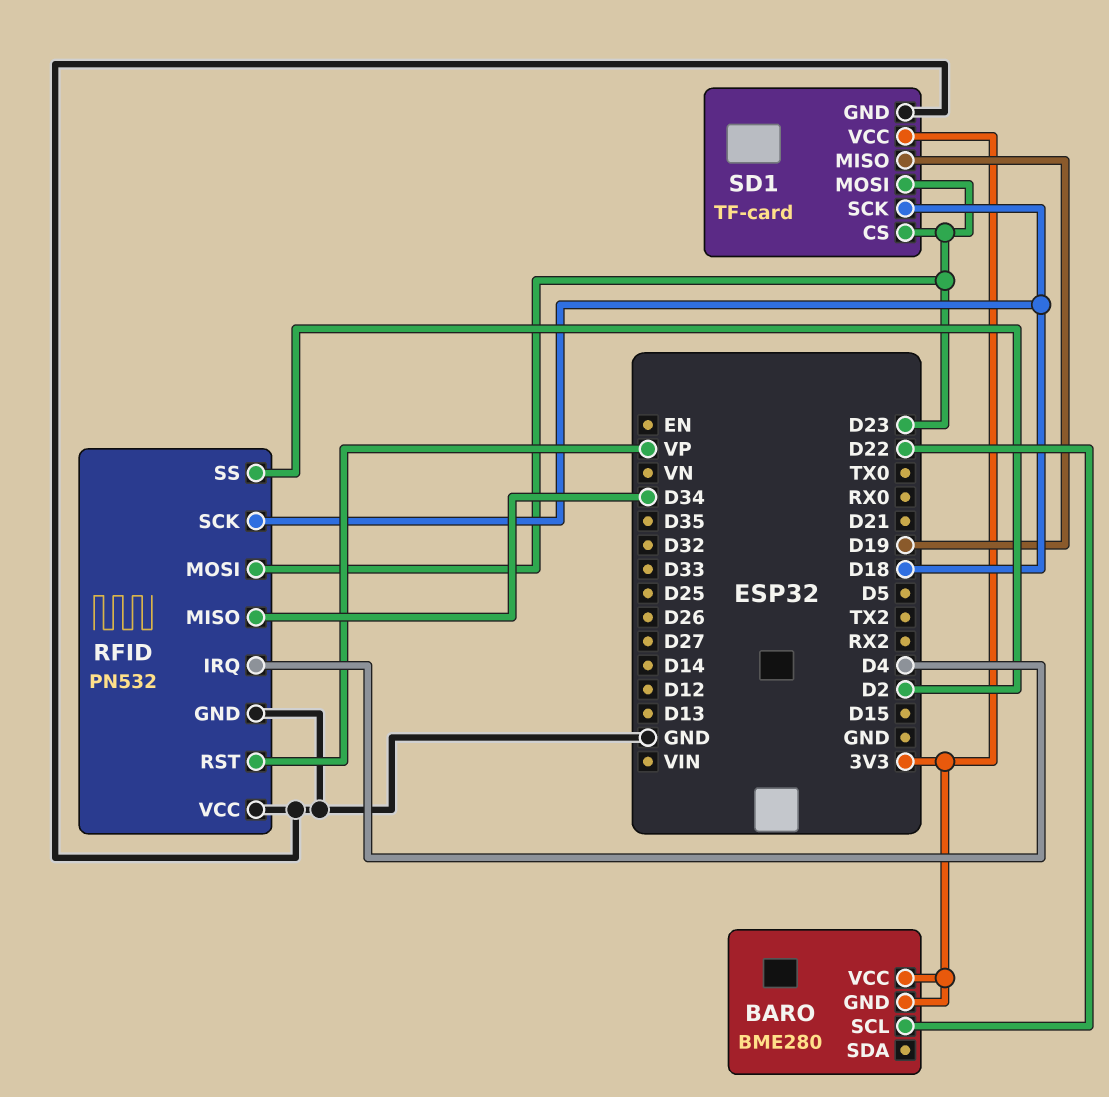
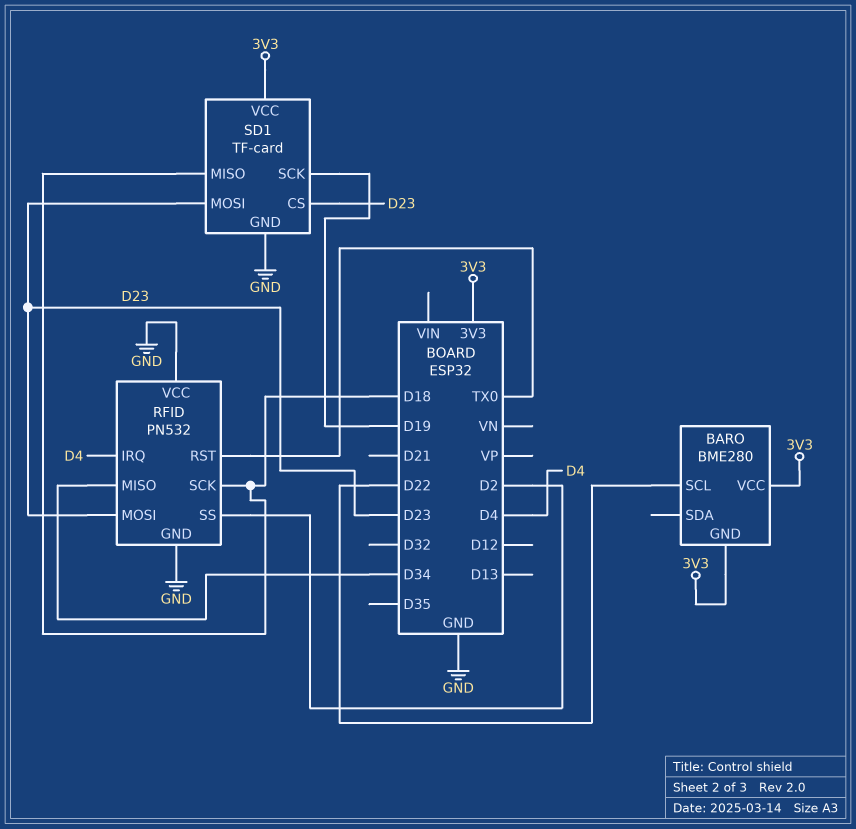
RFID pin RST: VP -> TX0
SD1 pin MISO: D19 -> D18
SD1 pin SCK: D18 -> D19

